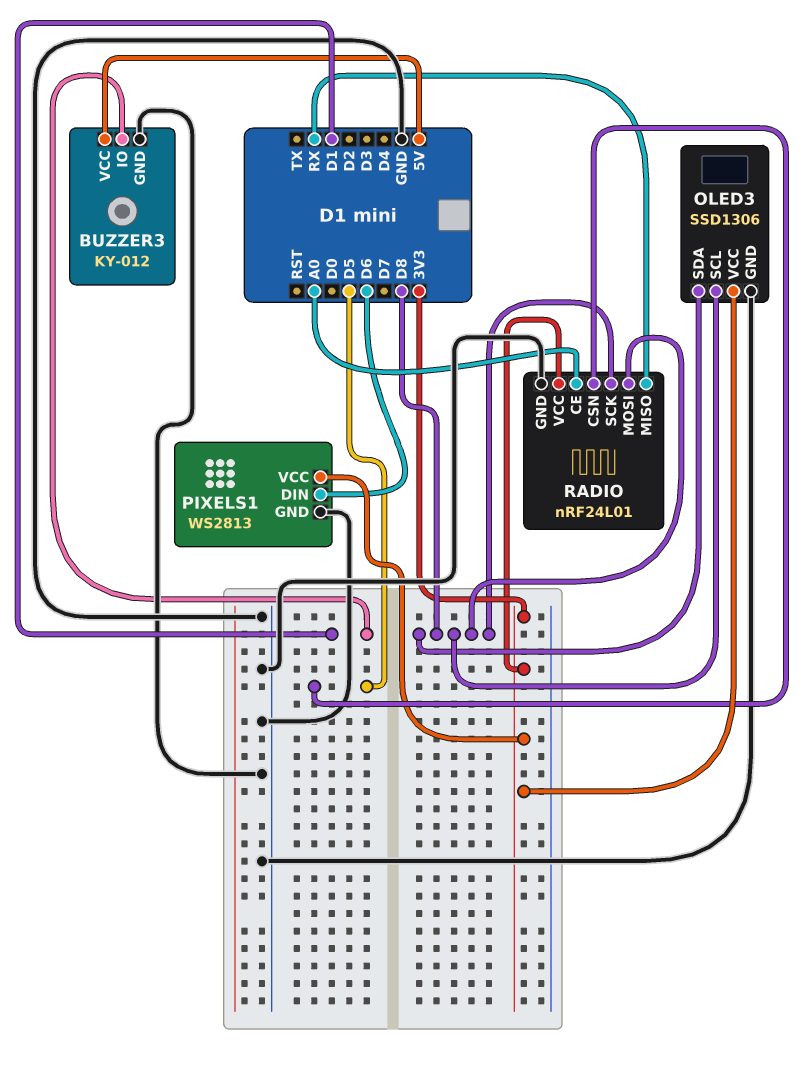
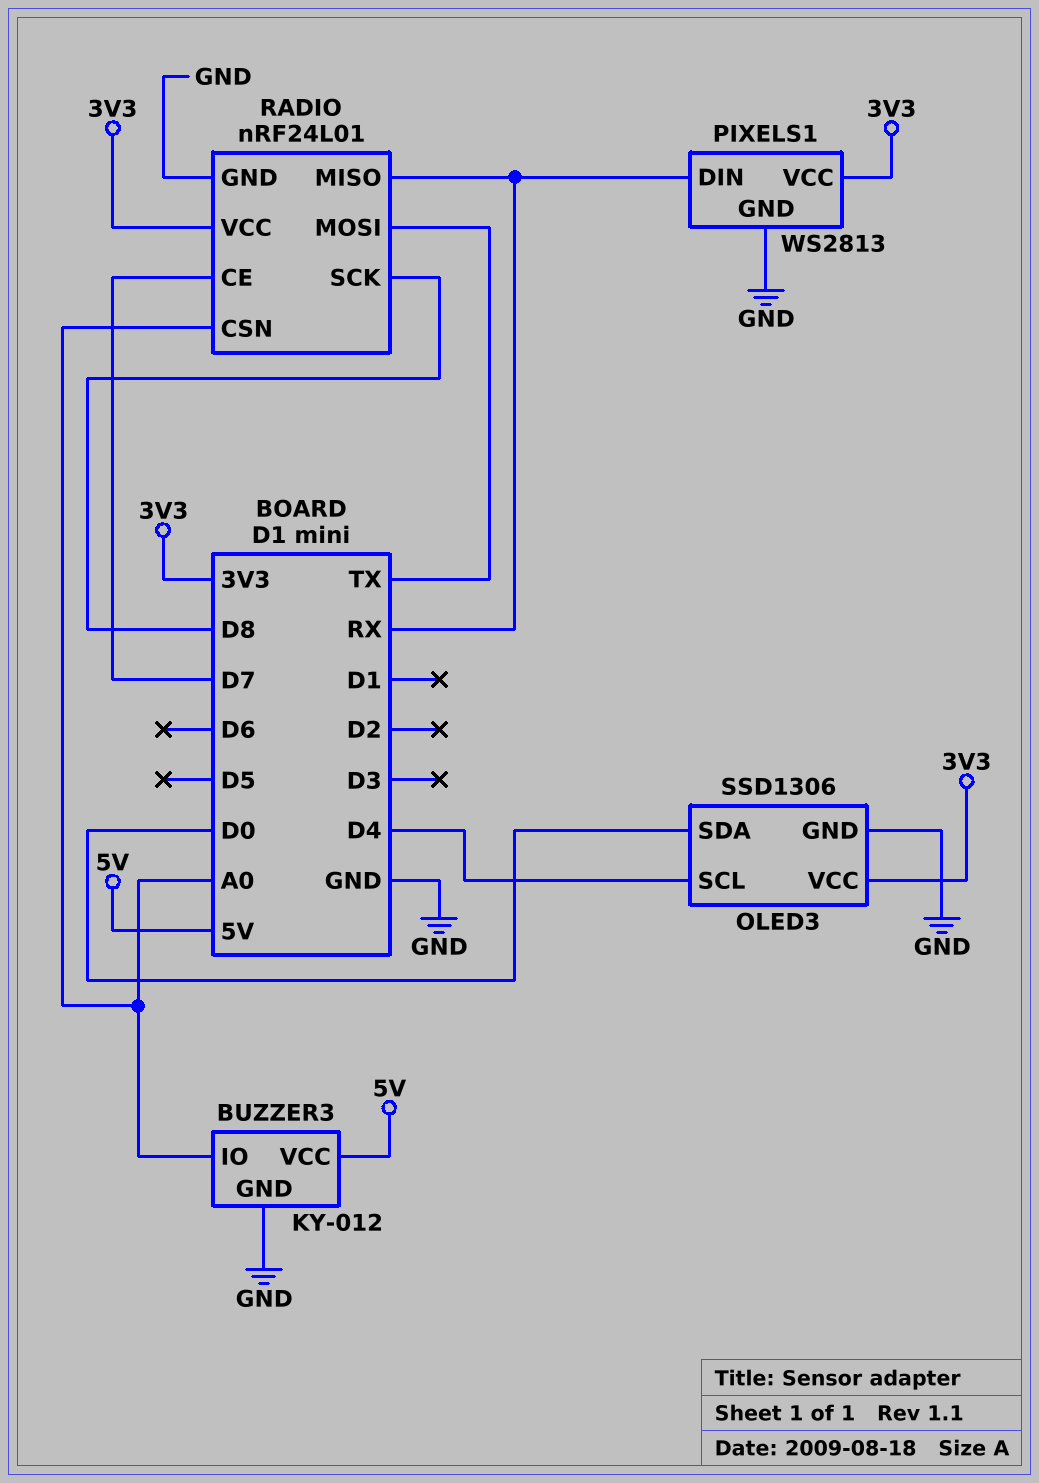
BUZZER3 pin IO: D1 -> A0
OLED3 pin SCL: D8 -> D4
OLED3 pin SDA: D8 -> D0
PIXELS1 pin DIN: D6 -> RX
RADIO pin CE: A0 -> D7
RADIO pin CSN: D5 -> A0
RADIO pin MOSI: D8 -> TX

